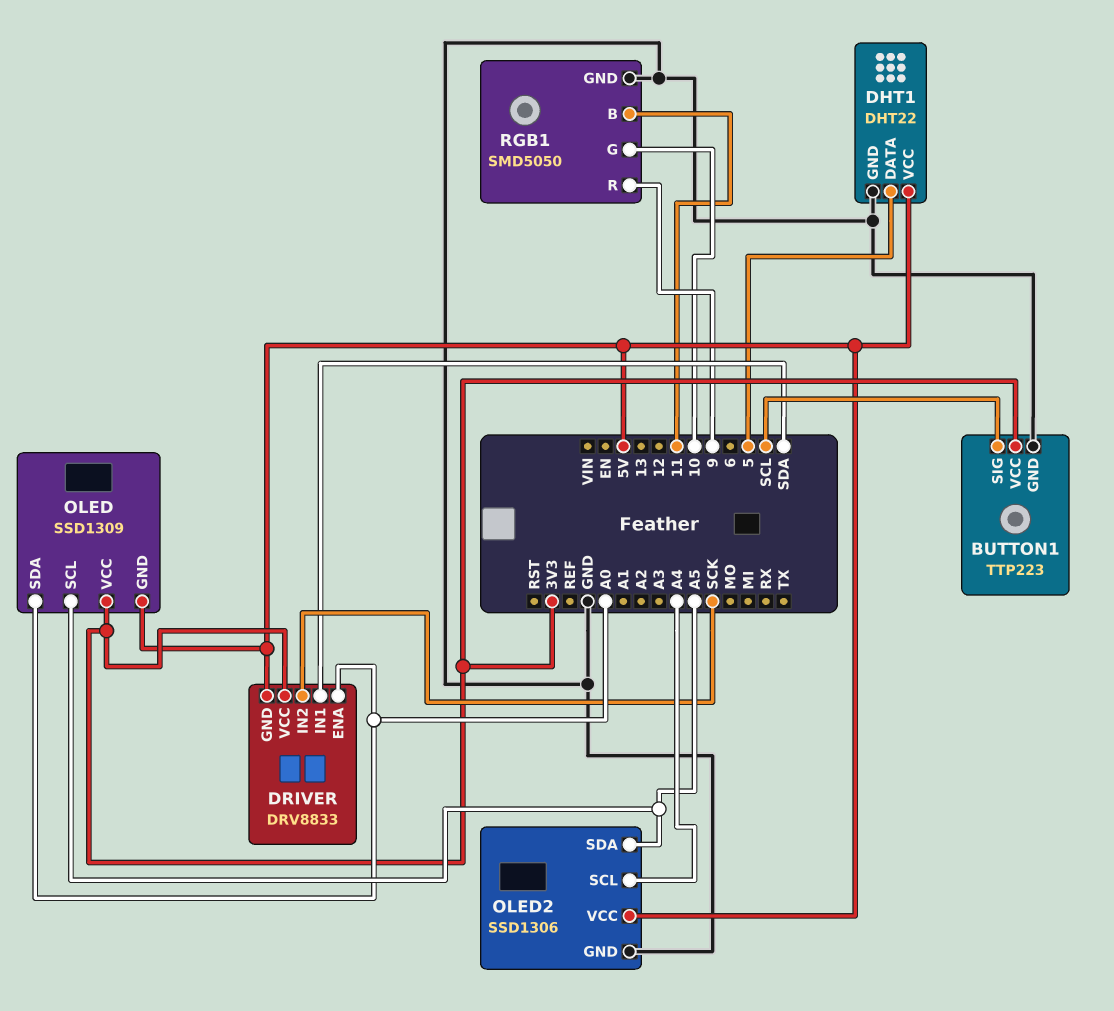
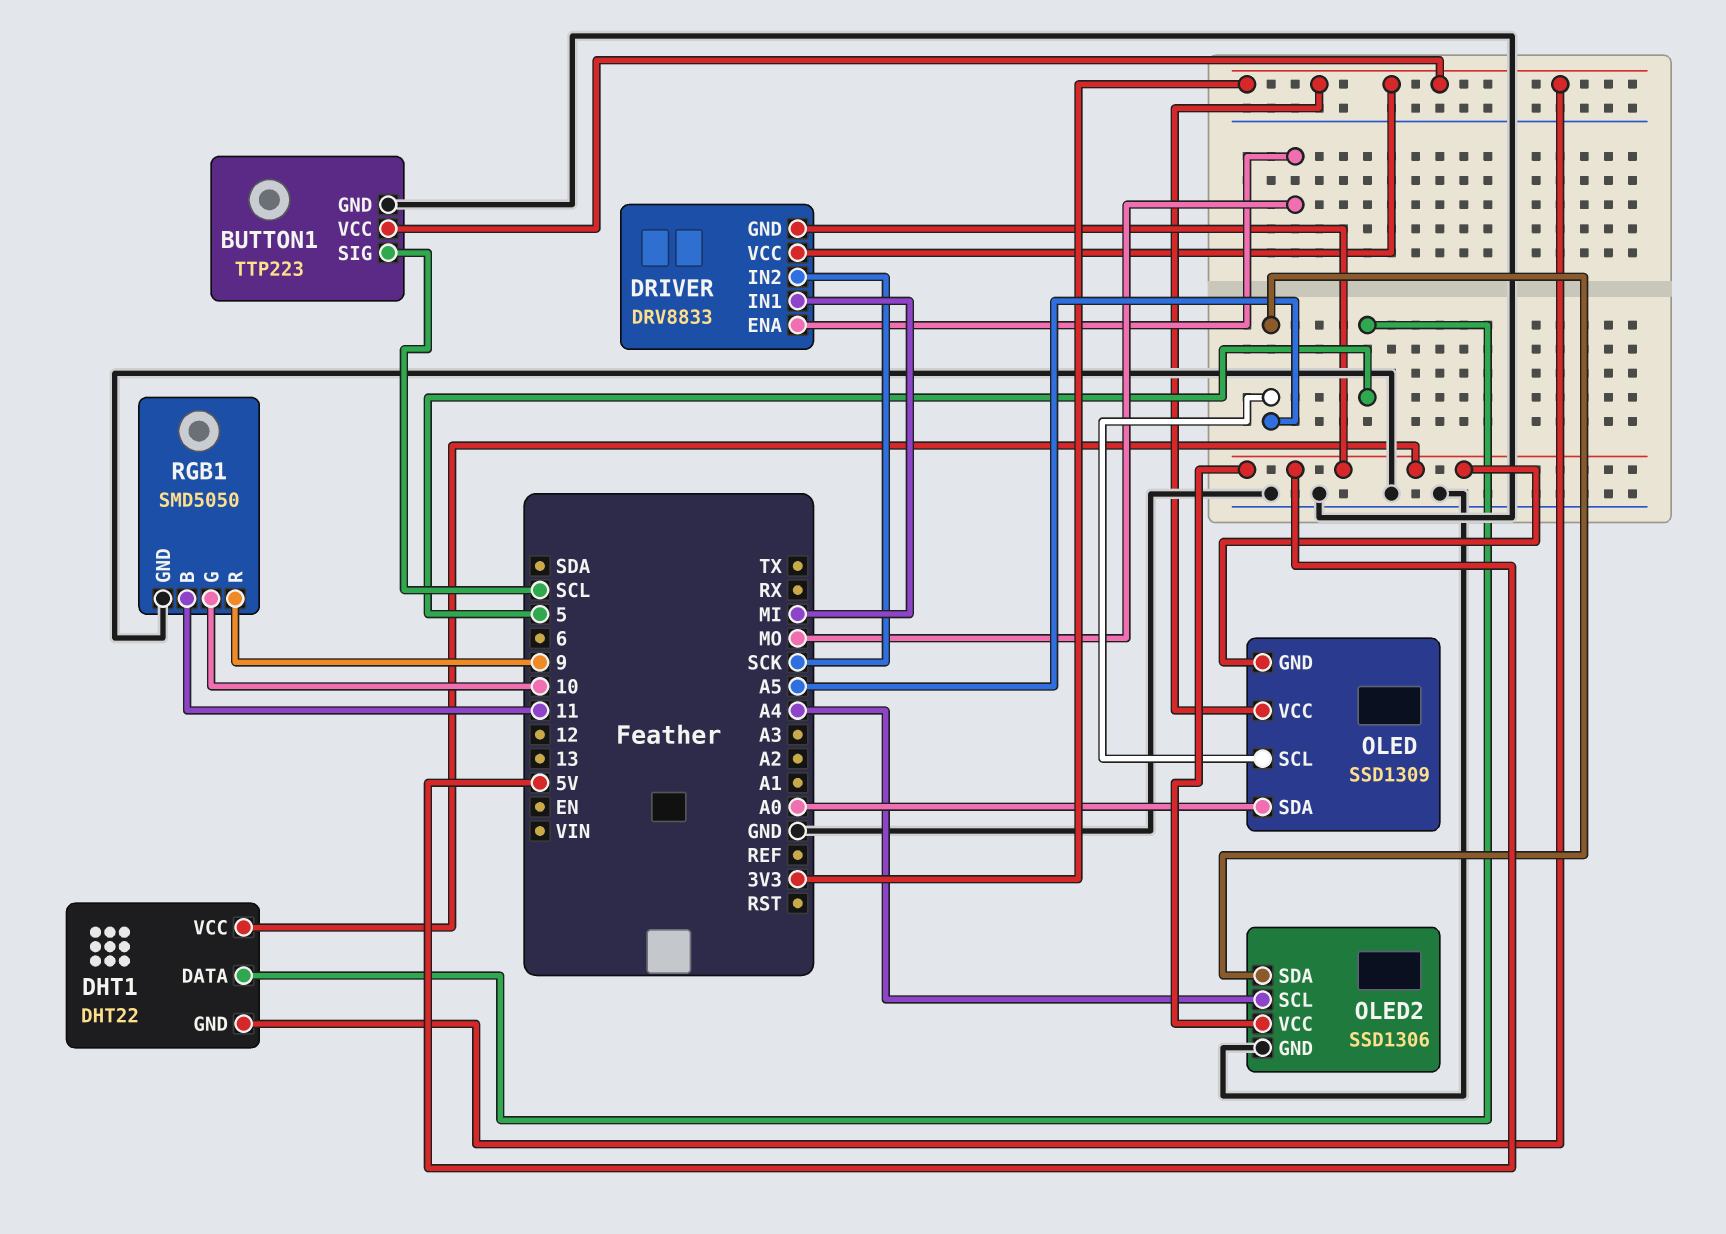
DHT1 pin GND: GND -> 3V3
DRIVER pin ENA: A0 -> MO
DRIVER pin IN1: SDA -> MI

